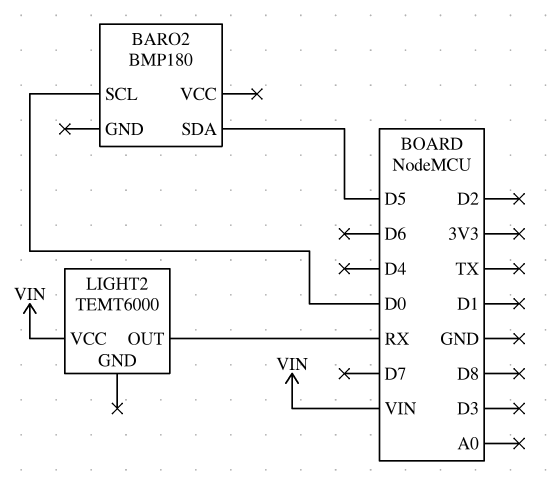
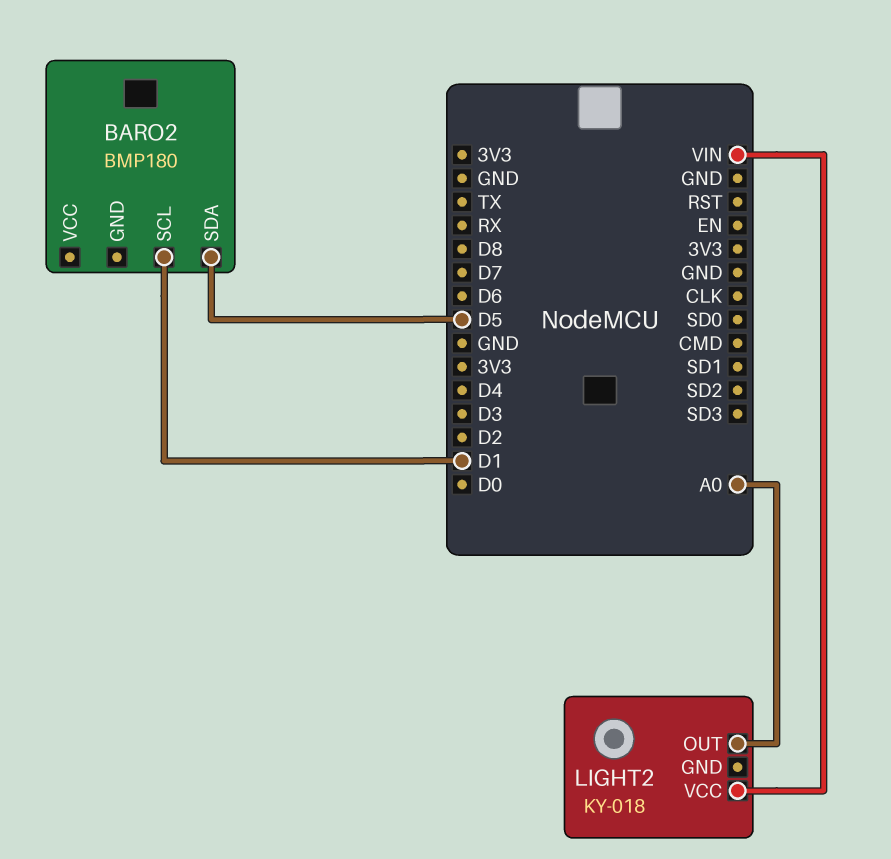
BARO2 pin SCL: D0 -> D1
LIGHT2: TEMT6000 -> KY-018
LIGHT2 pin OUT: RX -> A0

